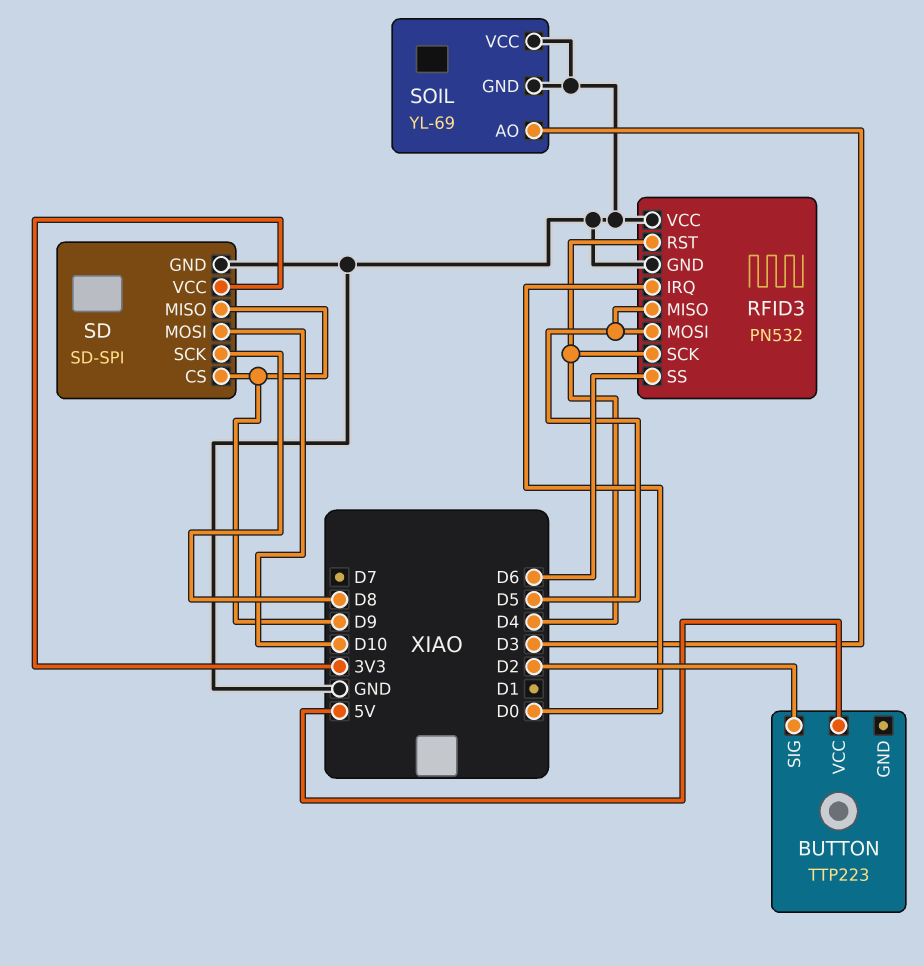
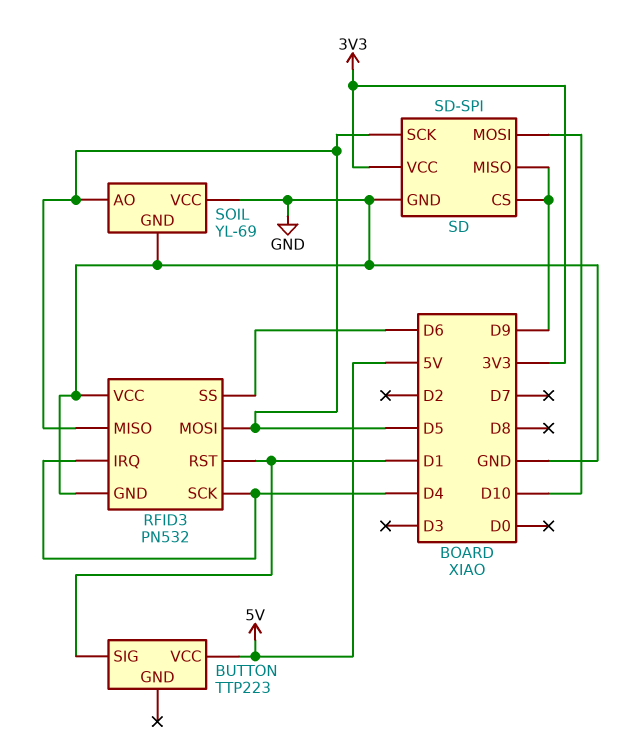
BUTTON pin SIG: D2 -> D1
RFID3 pin IRQ: D0 -> D4
RFID3 pin RST: D4 -> D1
SD pin SCK: D8 -> D5
SOIL pin AO: D3 -> D5

